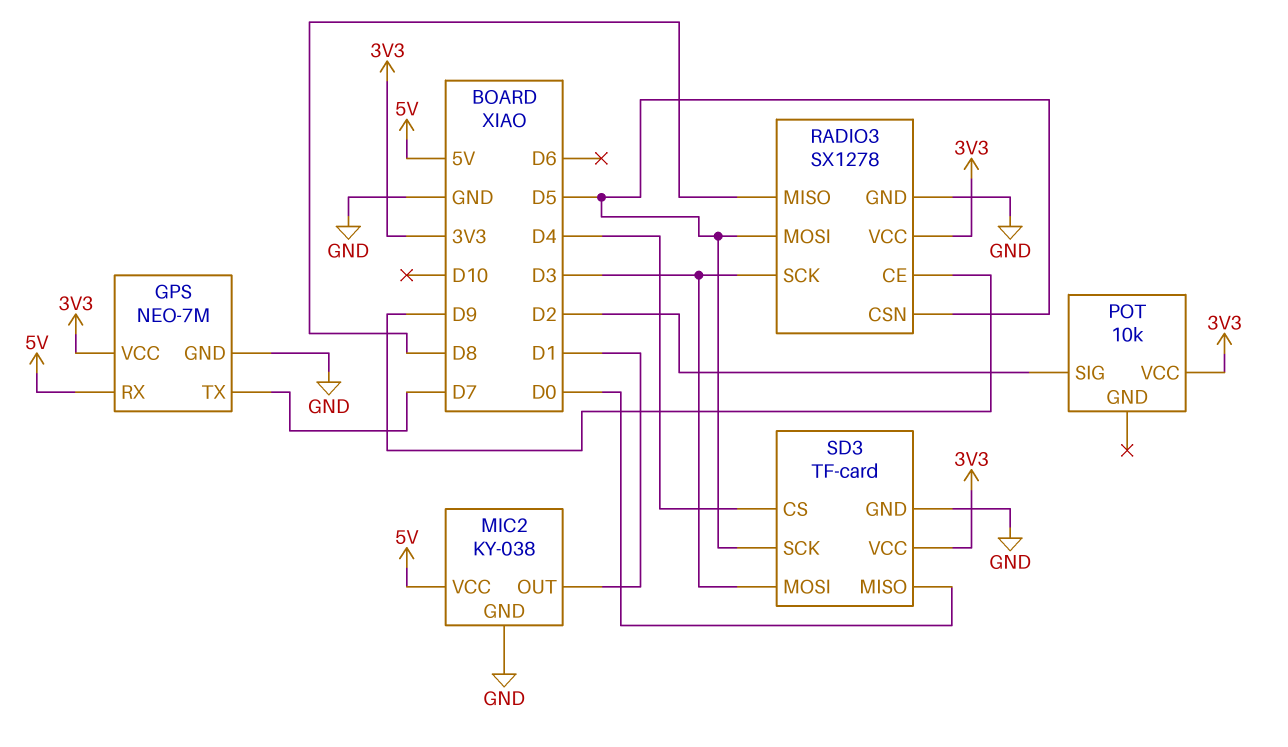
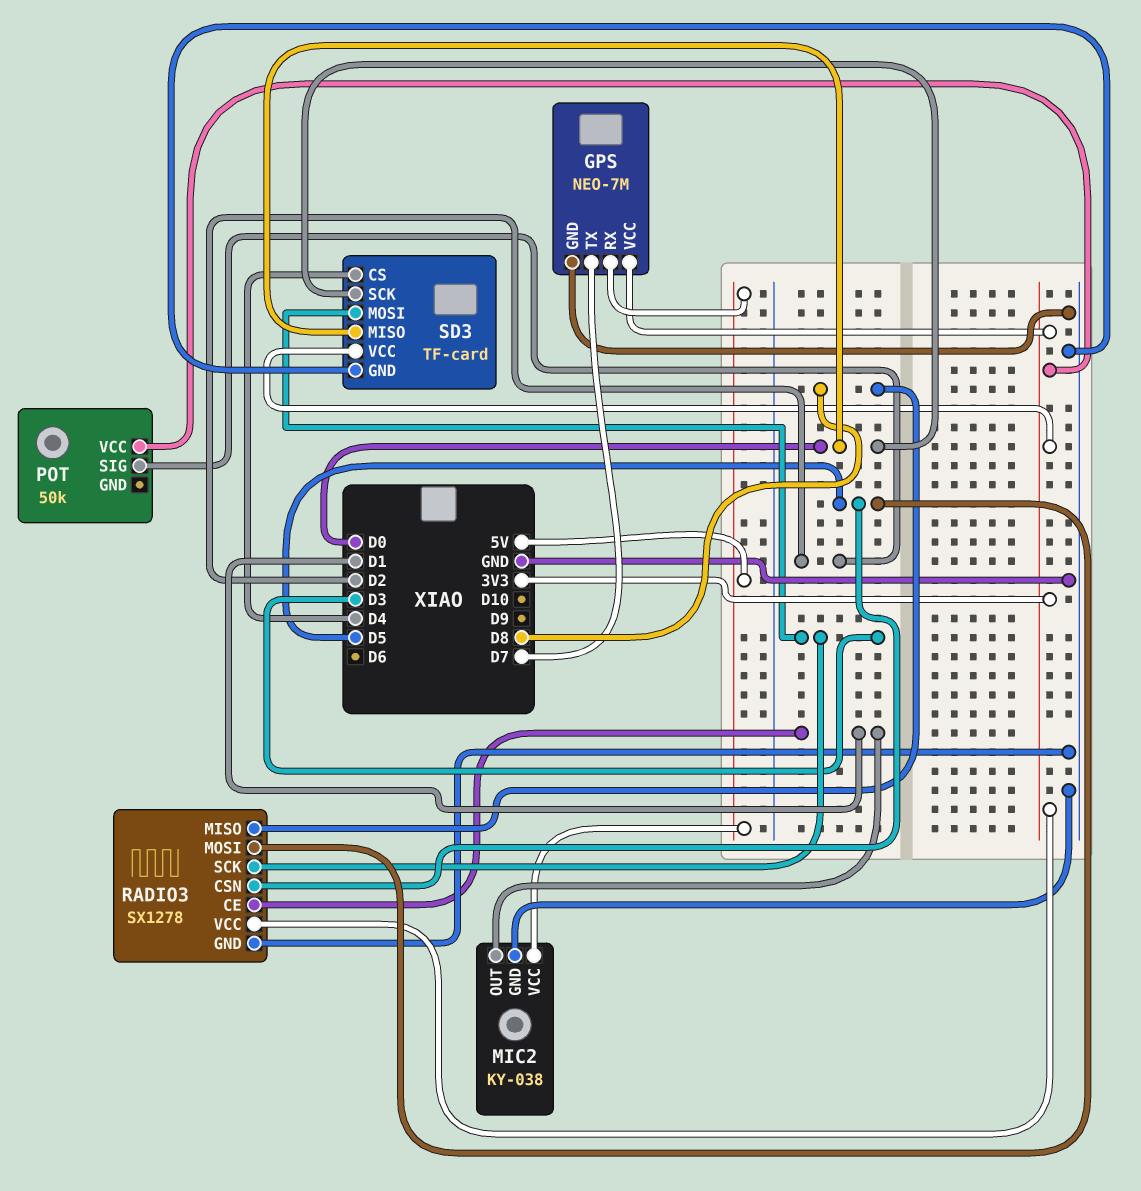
POT: 10k -> 50k
RADIO3 pin CE: D9 -> D1
SD3 pin SCK: D5 -> D0

